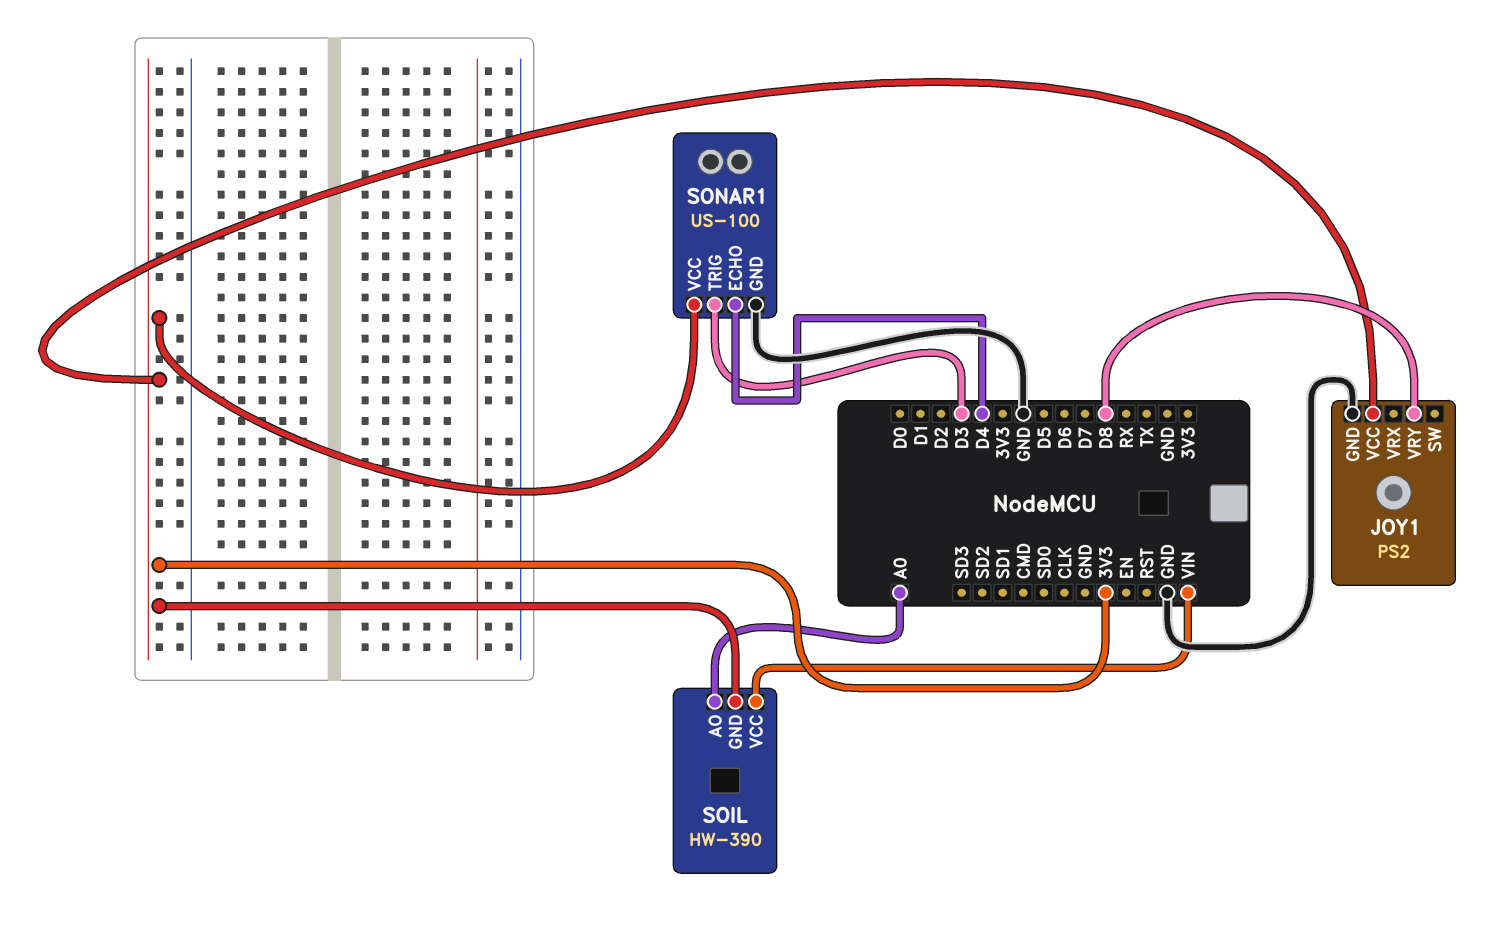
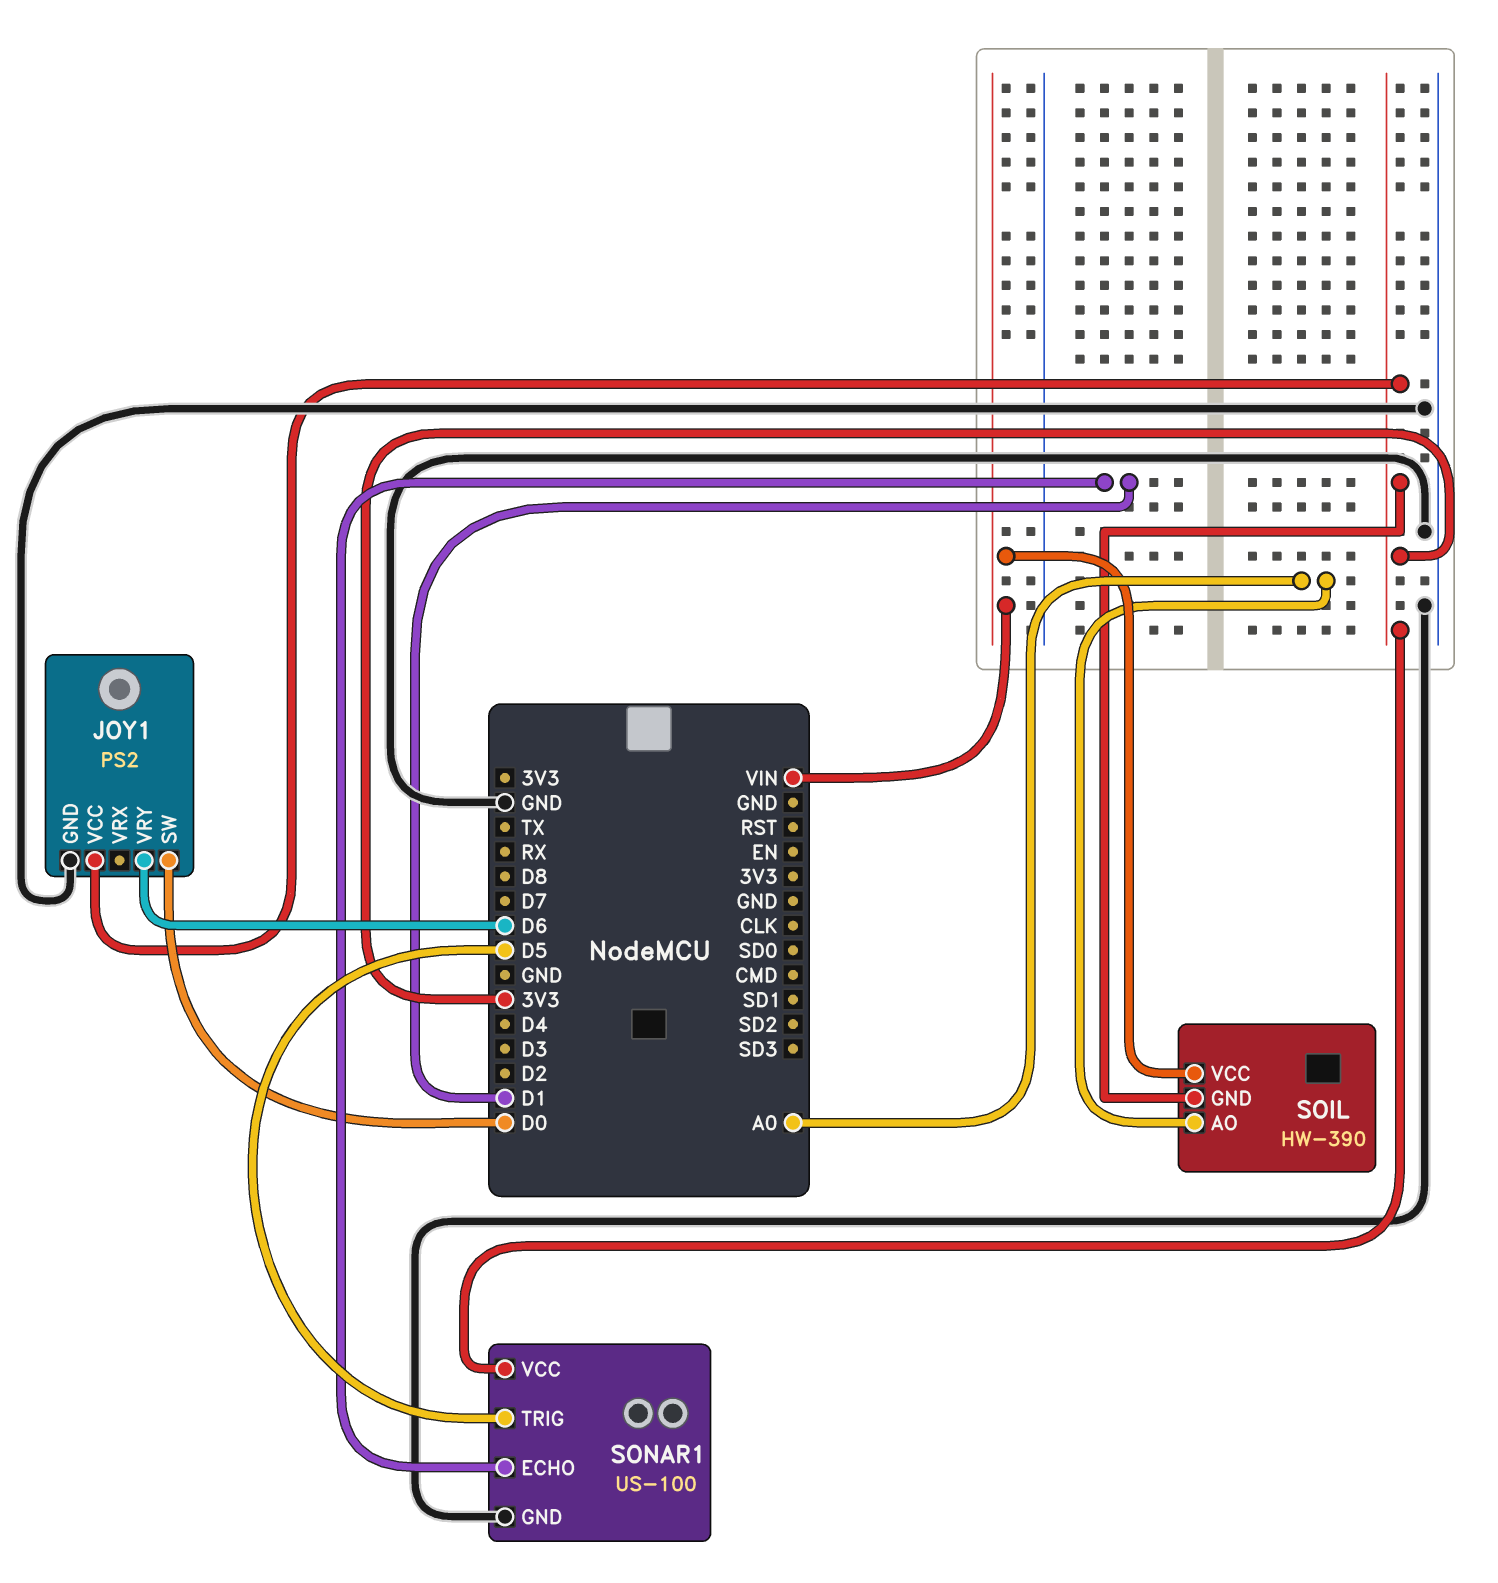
JOY1 pin SW: none -> D0
JOY1 pin VRY: D8 -> D6
SONAR1 pin ECHO: D4 -> D1
SONAR1 pin TRIG: D3 -> D5

